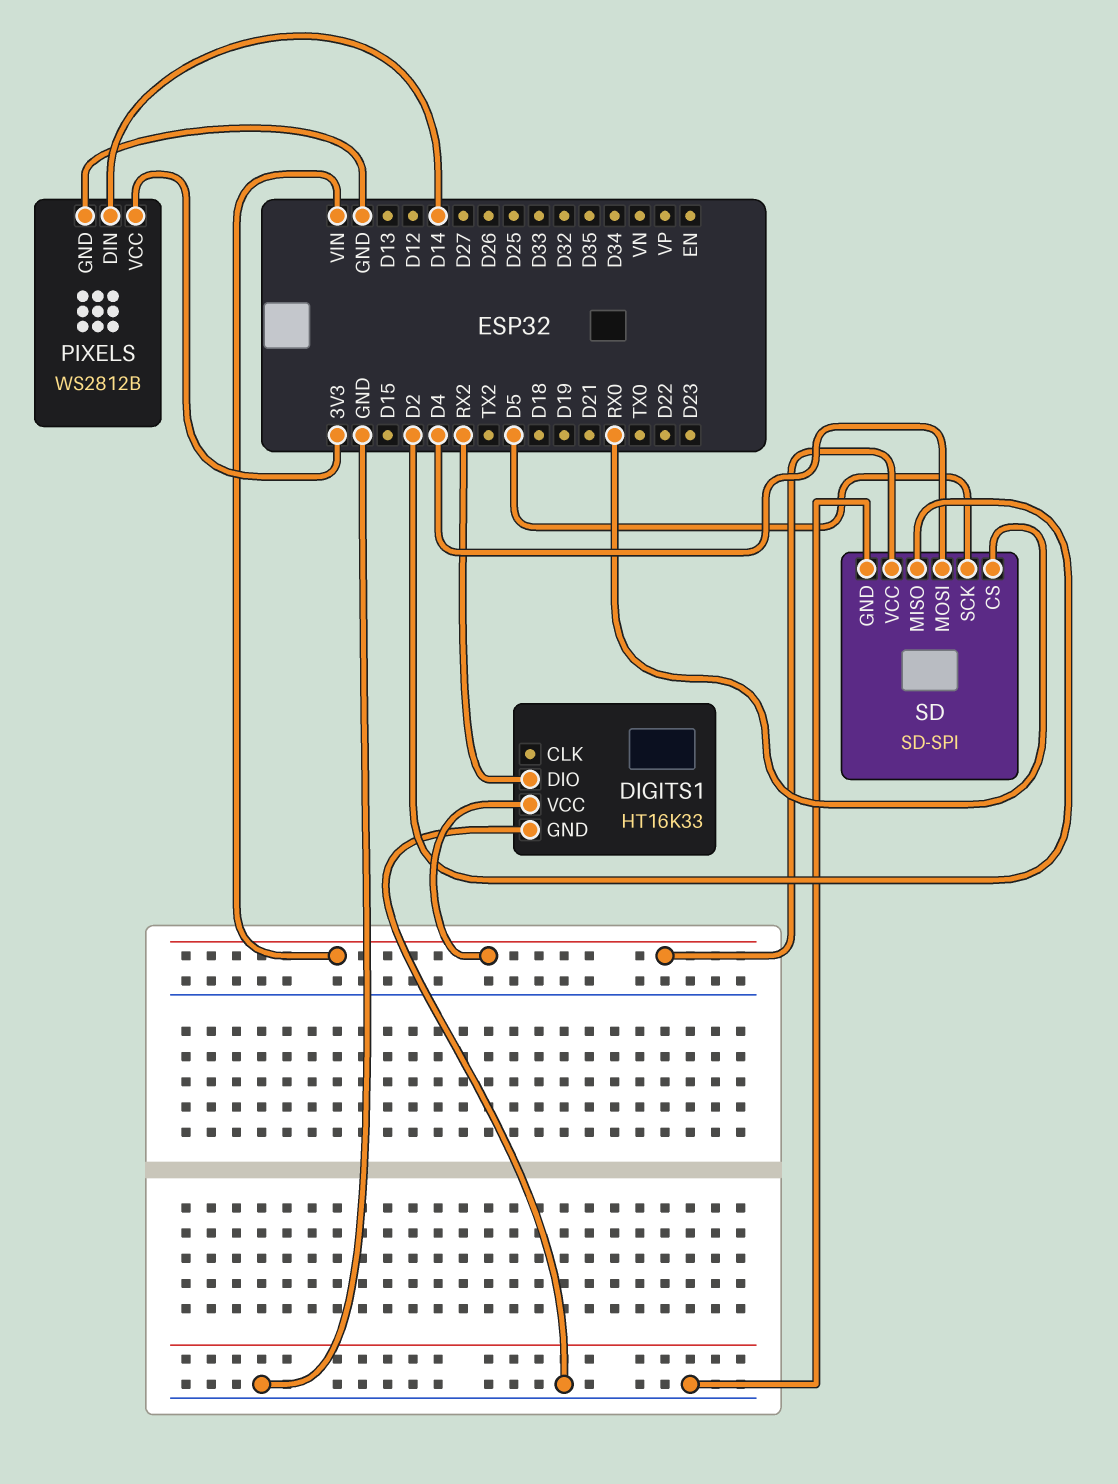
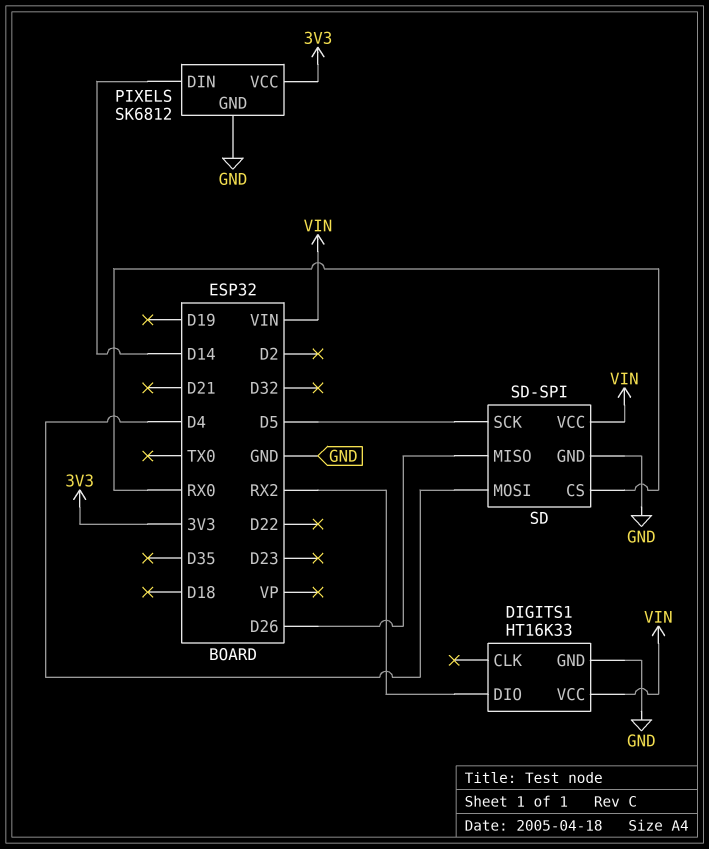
PIXELS: WS2812B -> SK6812
SD pin MISO: D2 -> D26

